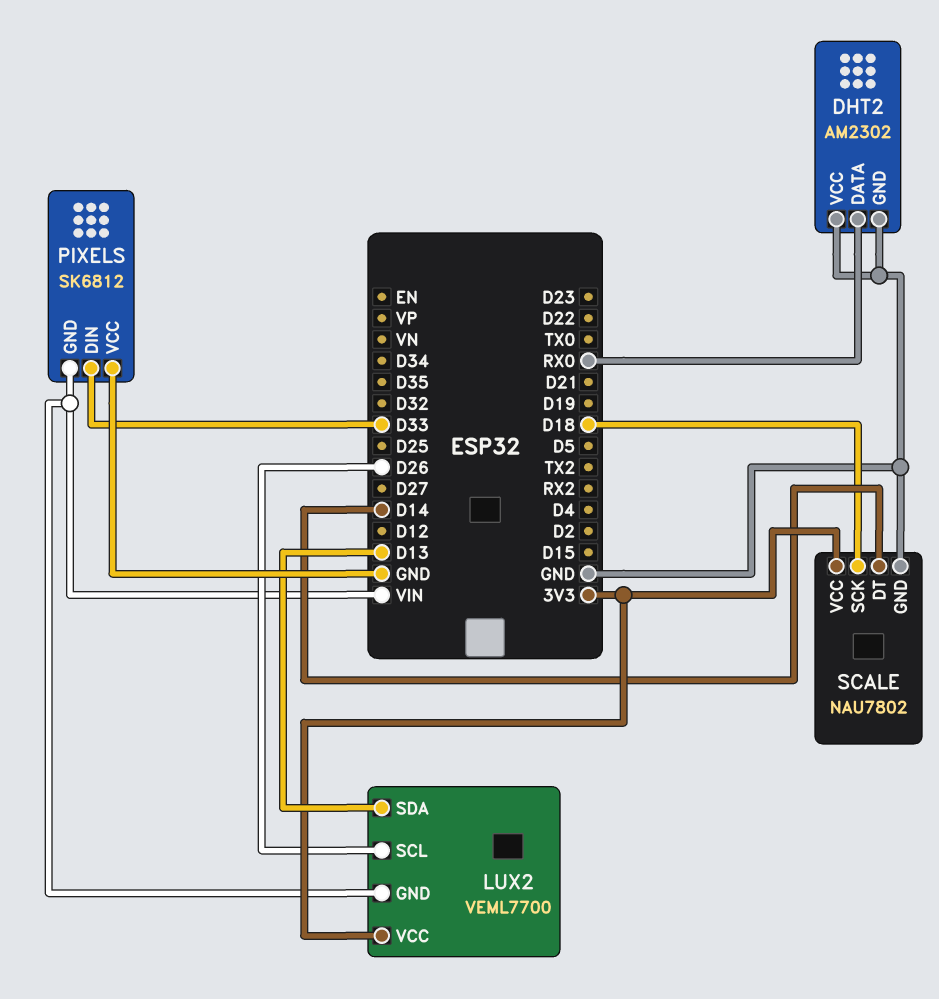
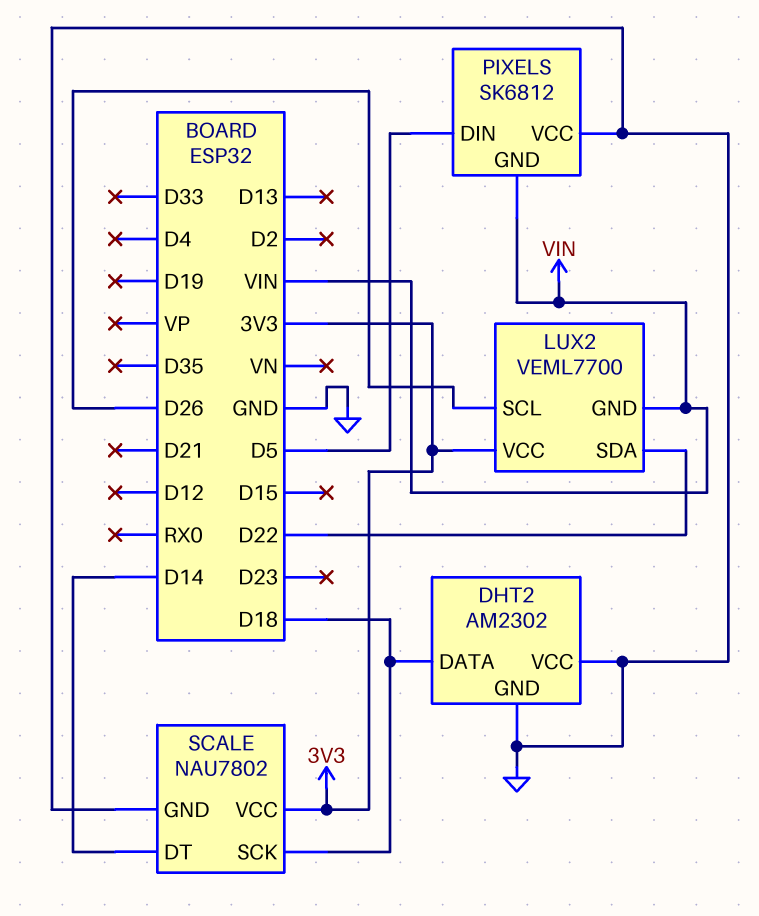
DHT2 pin DATA: RX0 -> D18
LUX2 pin SDA: D13 -> D22
PIXELS pin DIN: D33 -> D5

